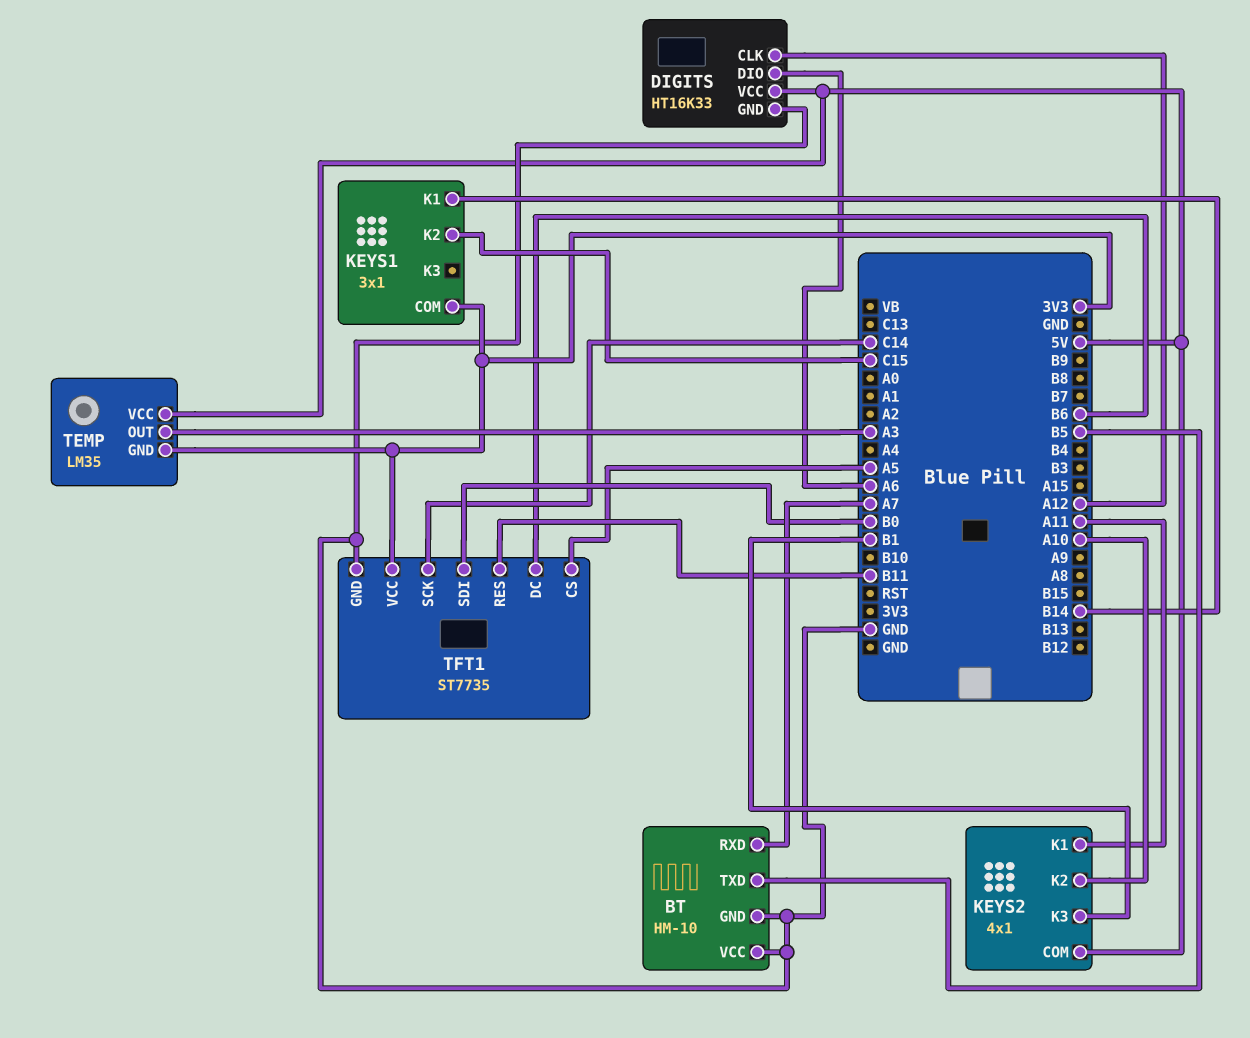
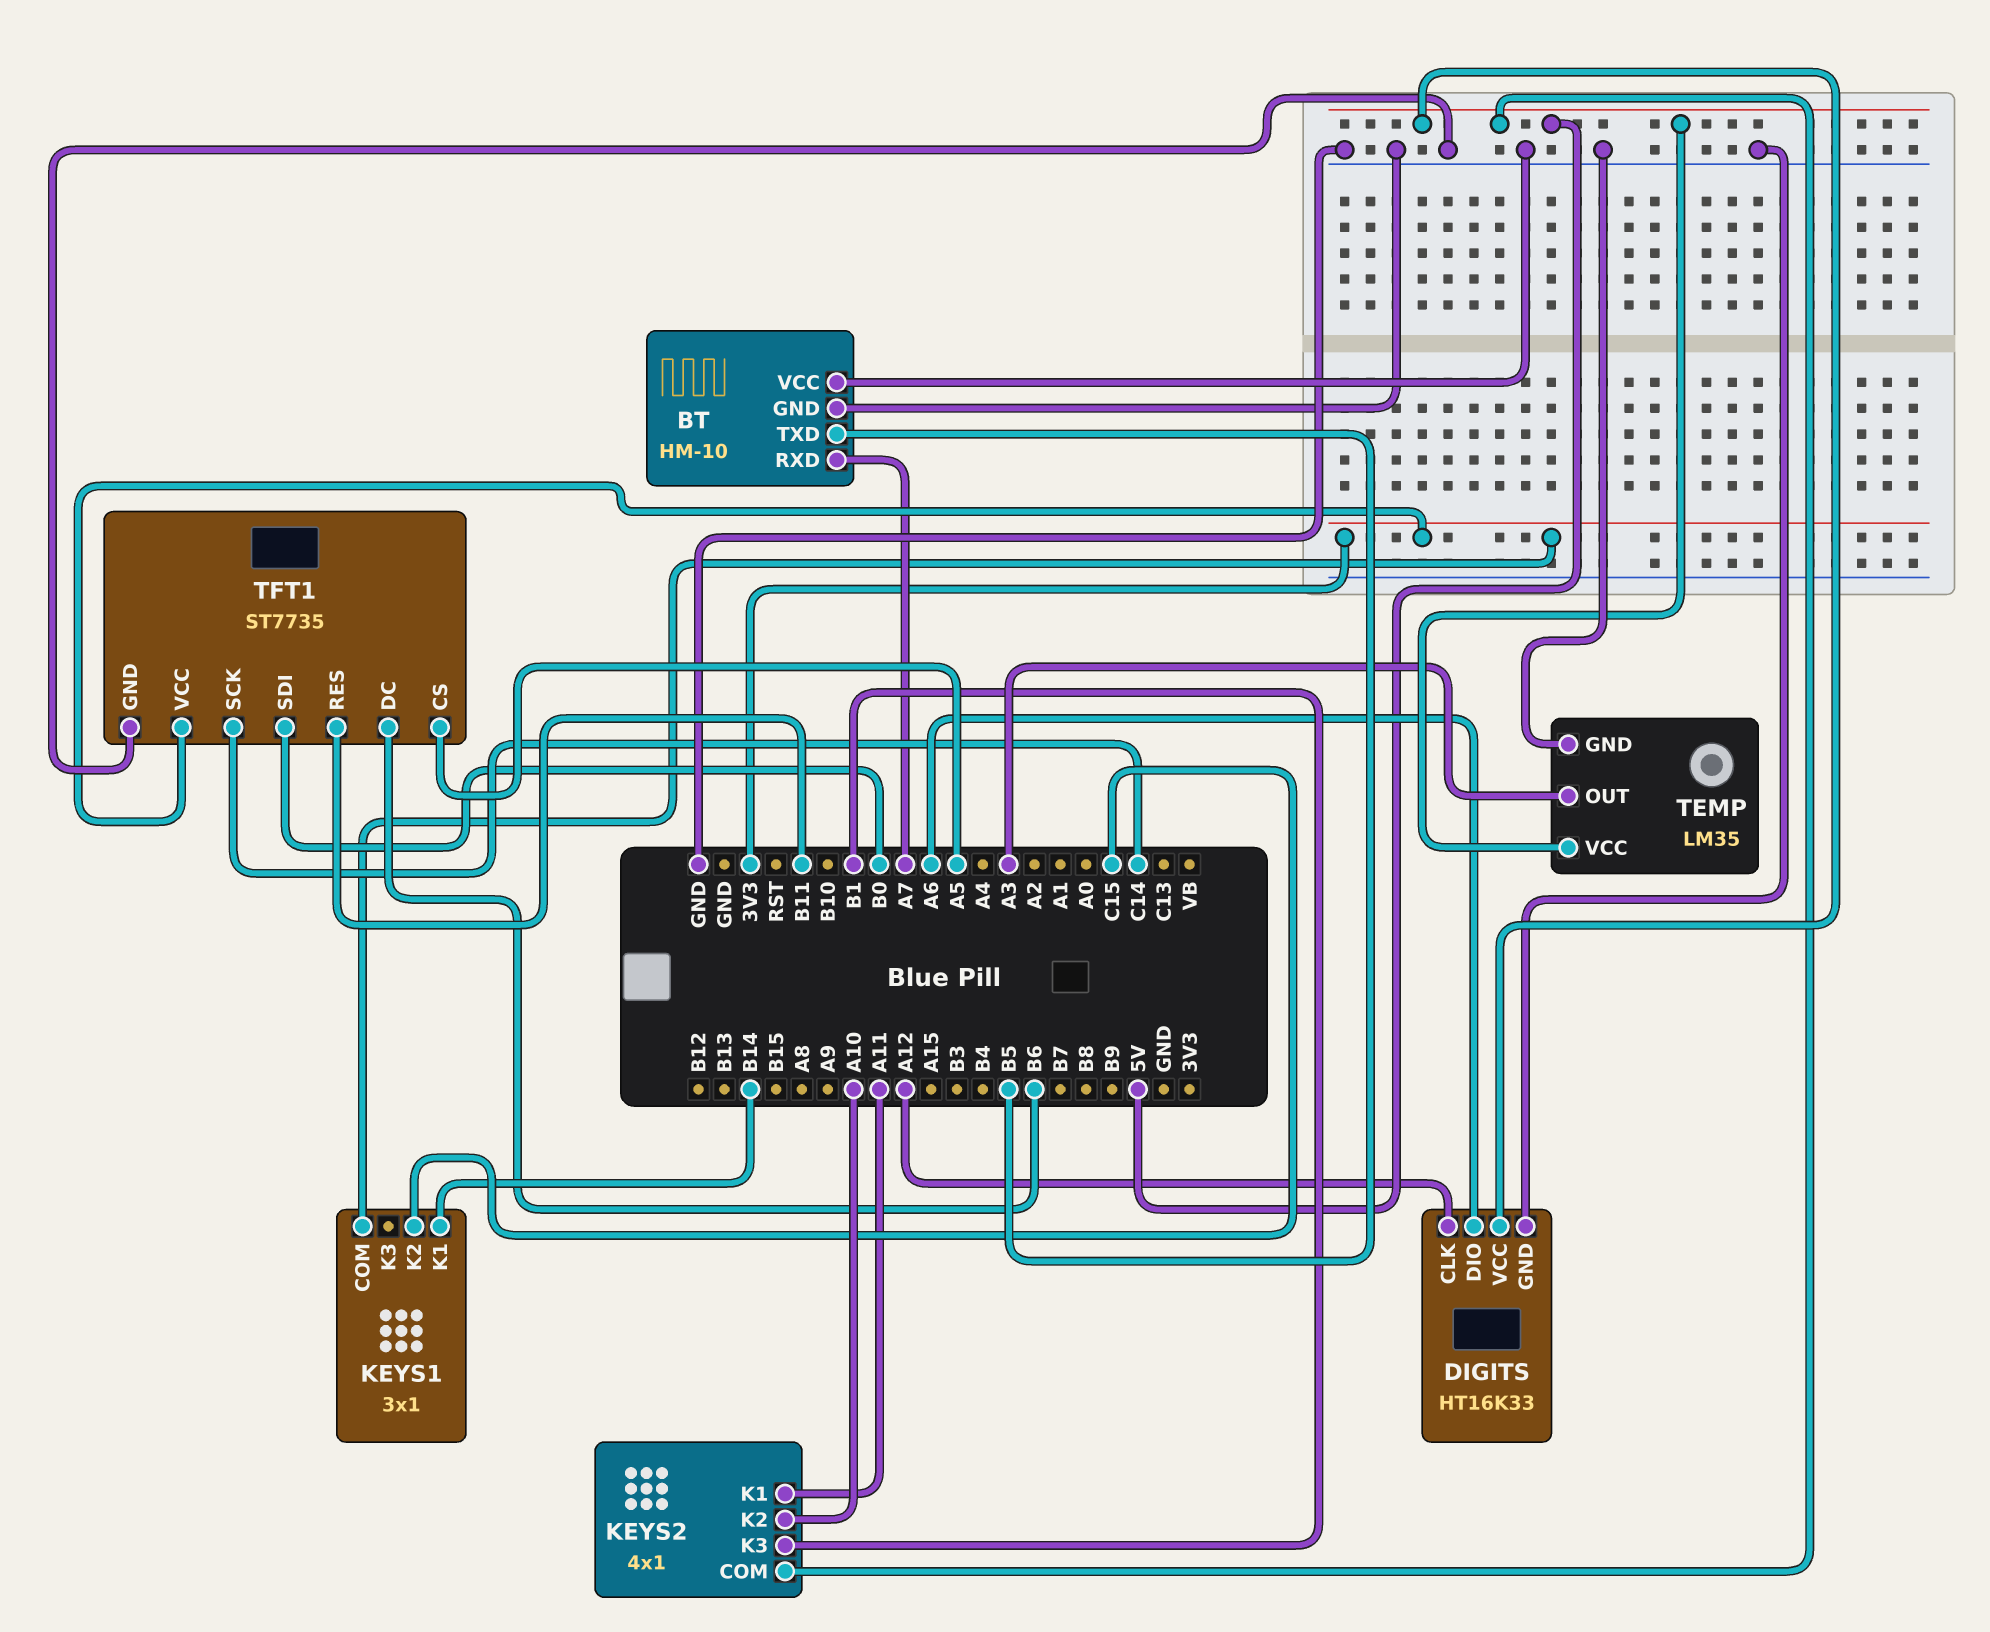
TEMP pin GND: 3V3 -> GND

